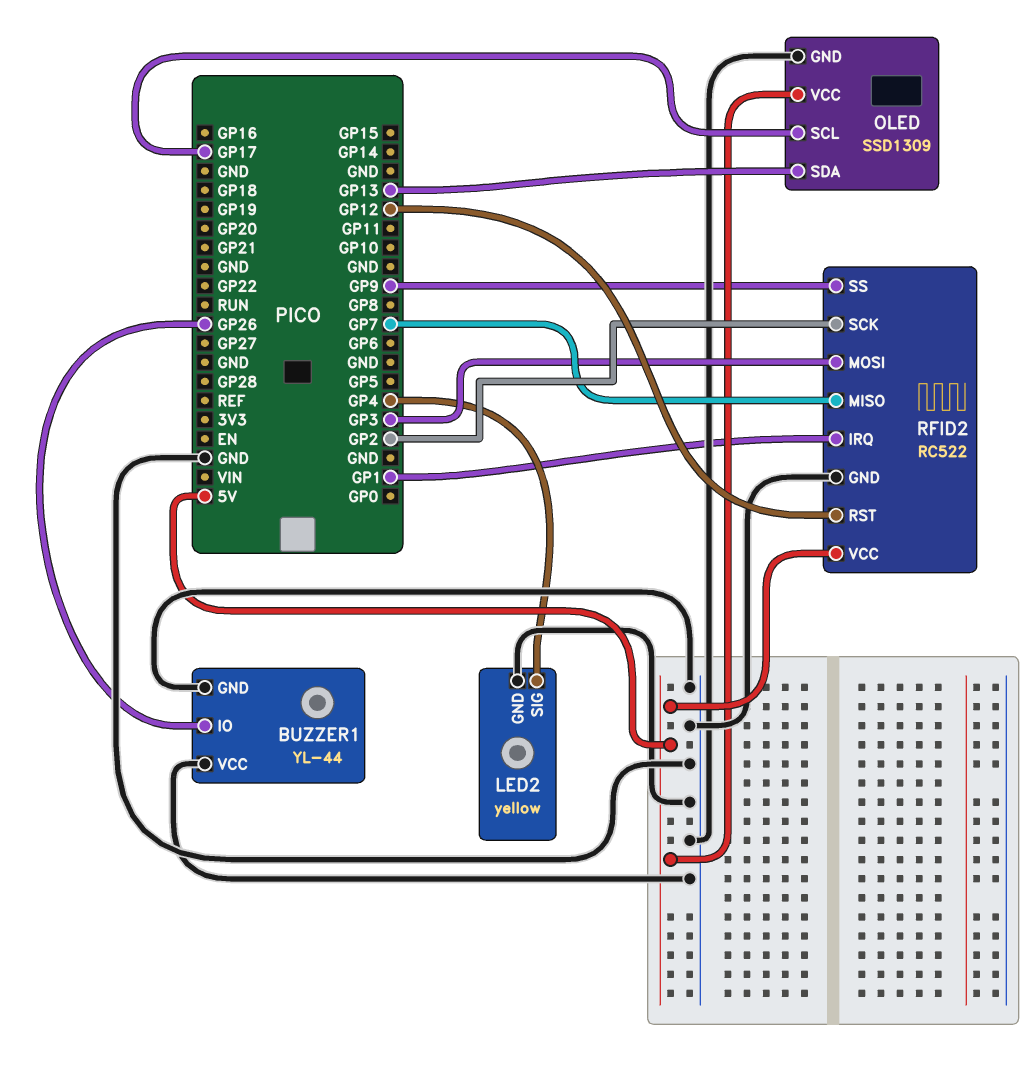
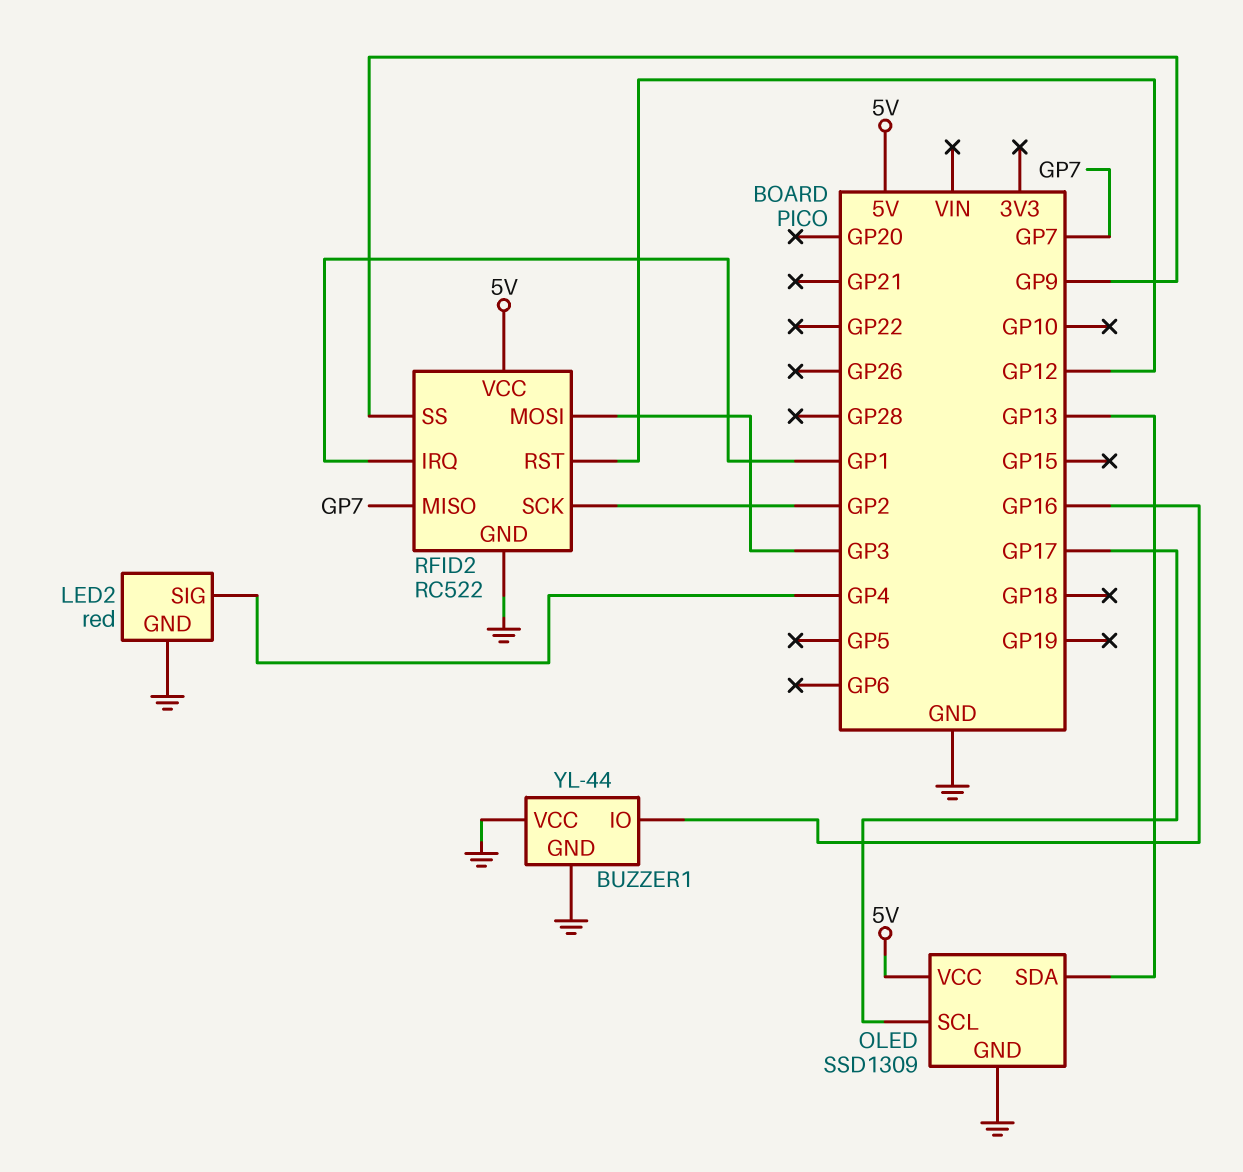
BUZZER1 pin IO: GP26 -> GP16
LED2: yellow -> red

